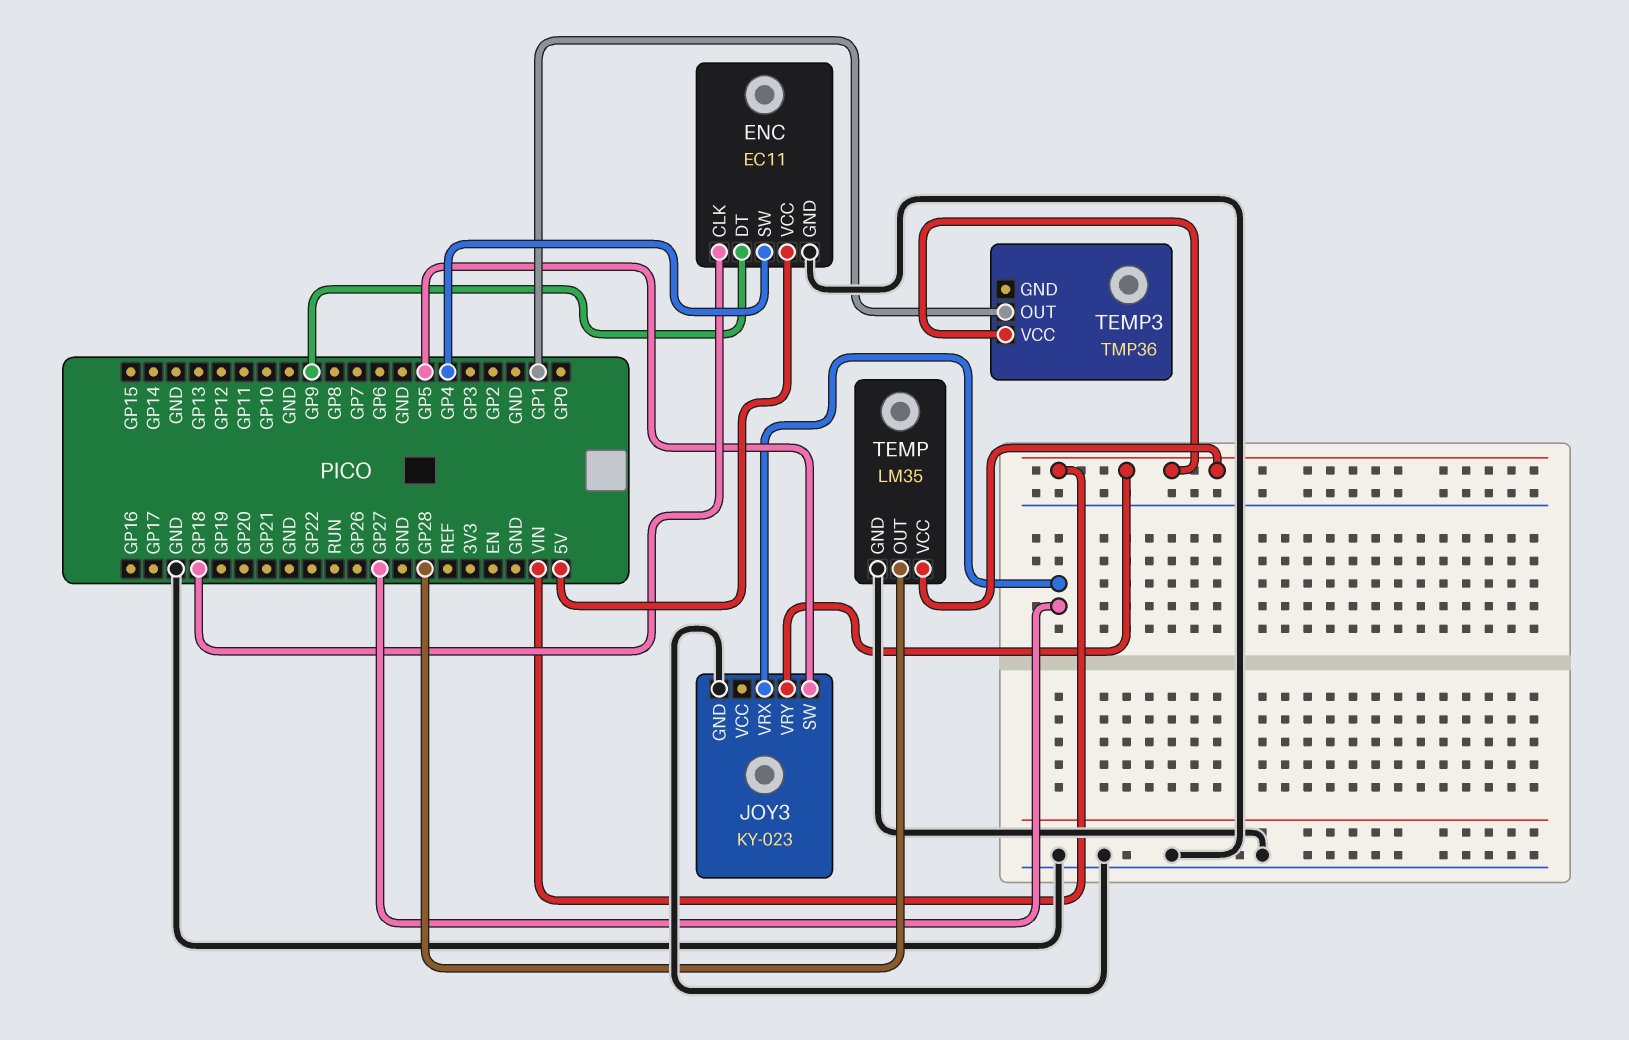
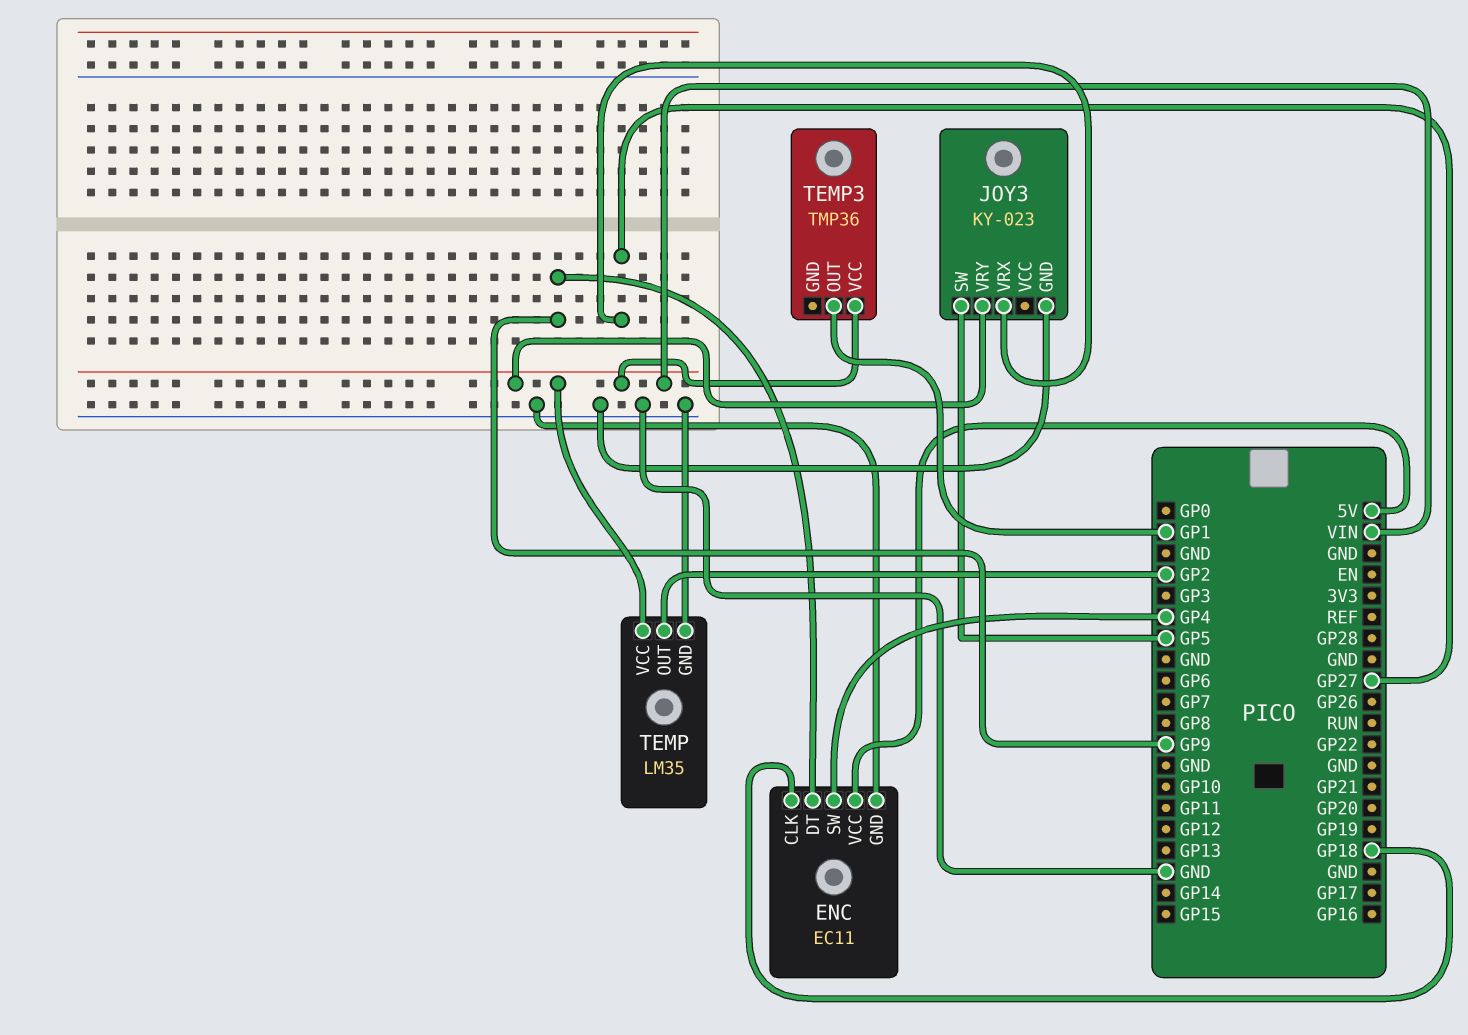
TEMP pin OUT: GP28 -> GP2

